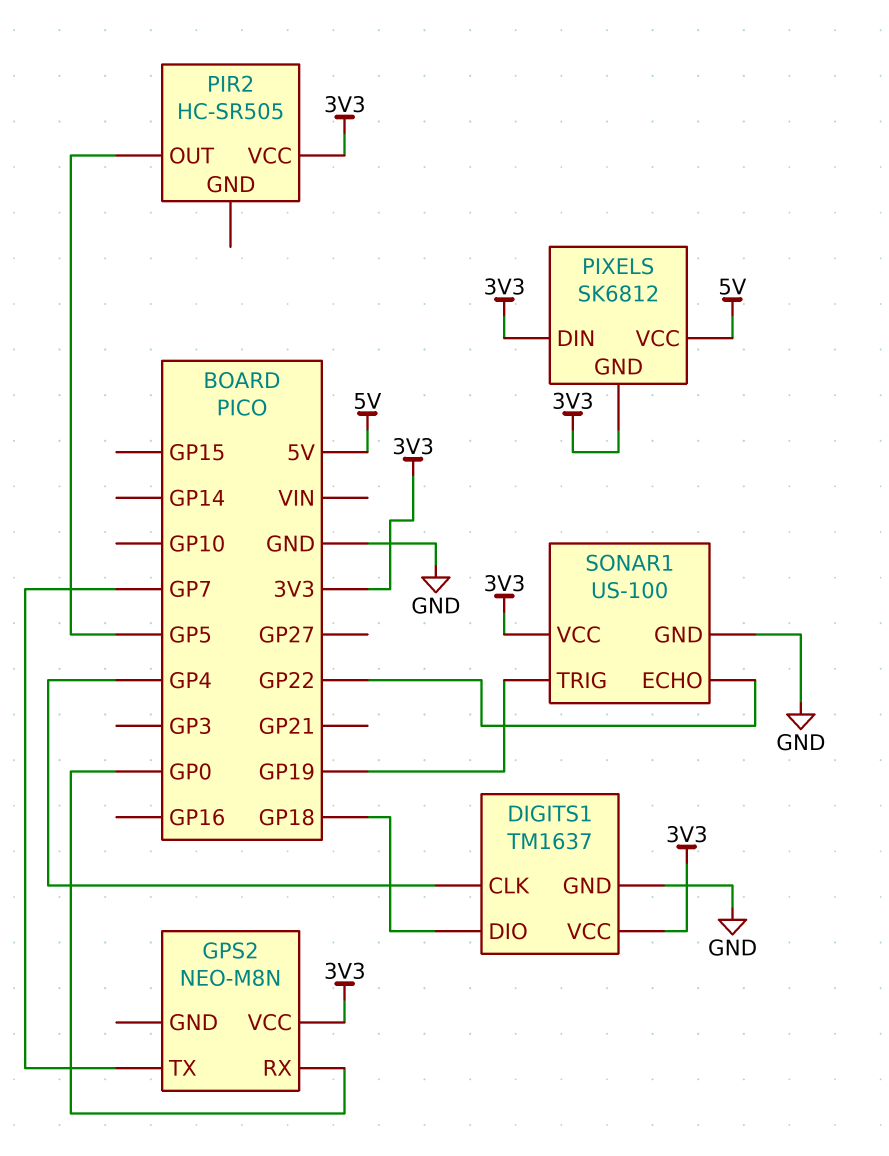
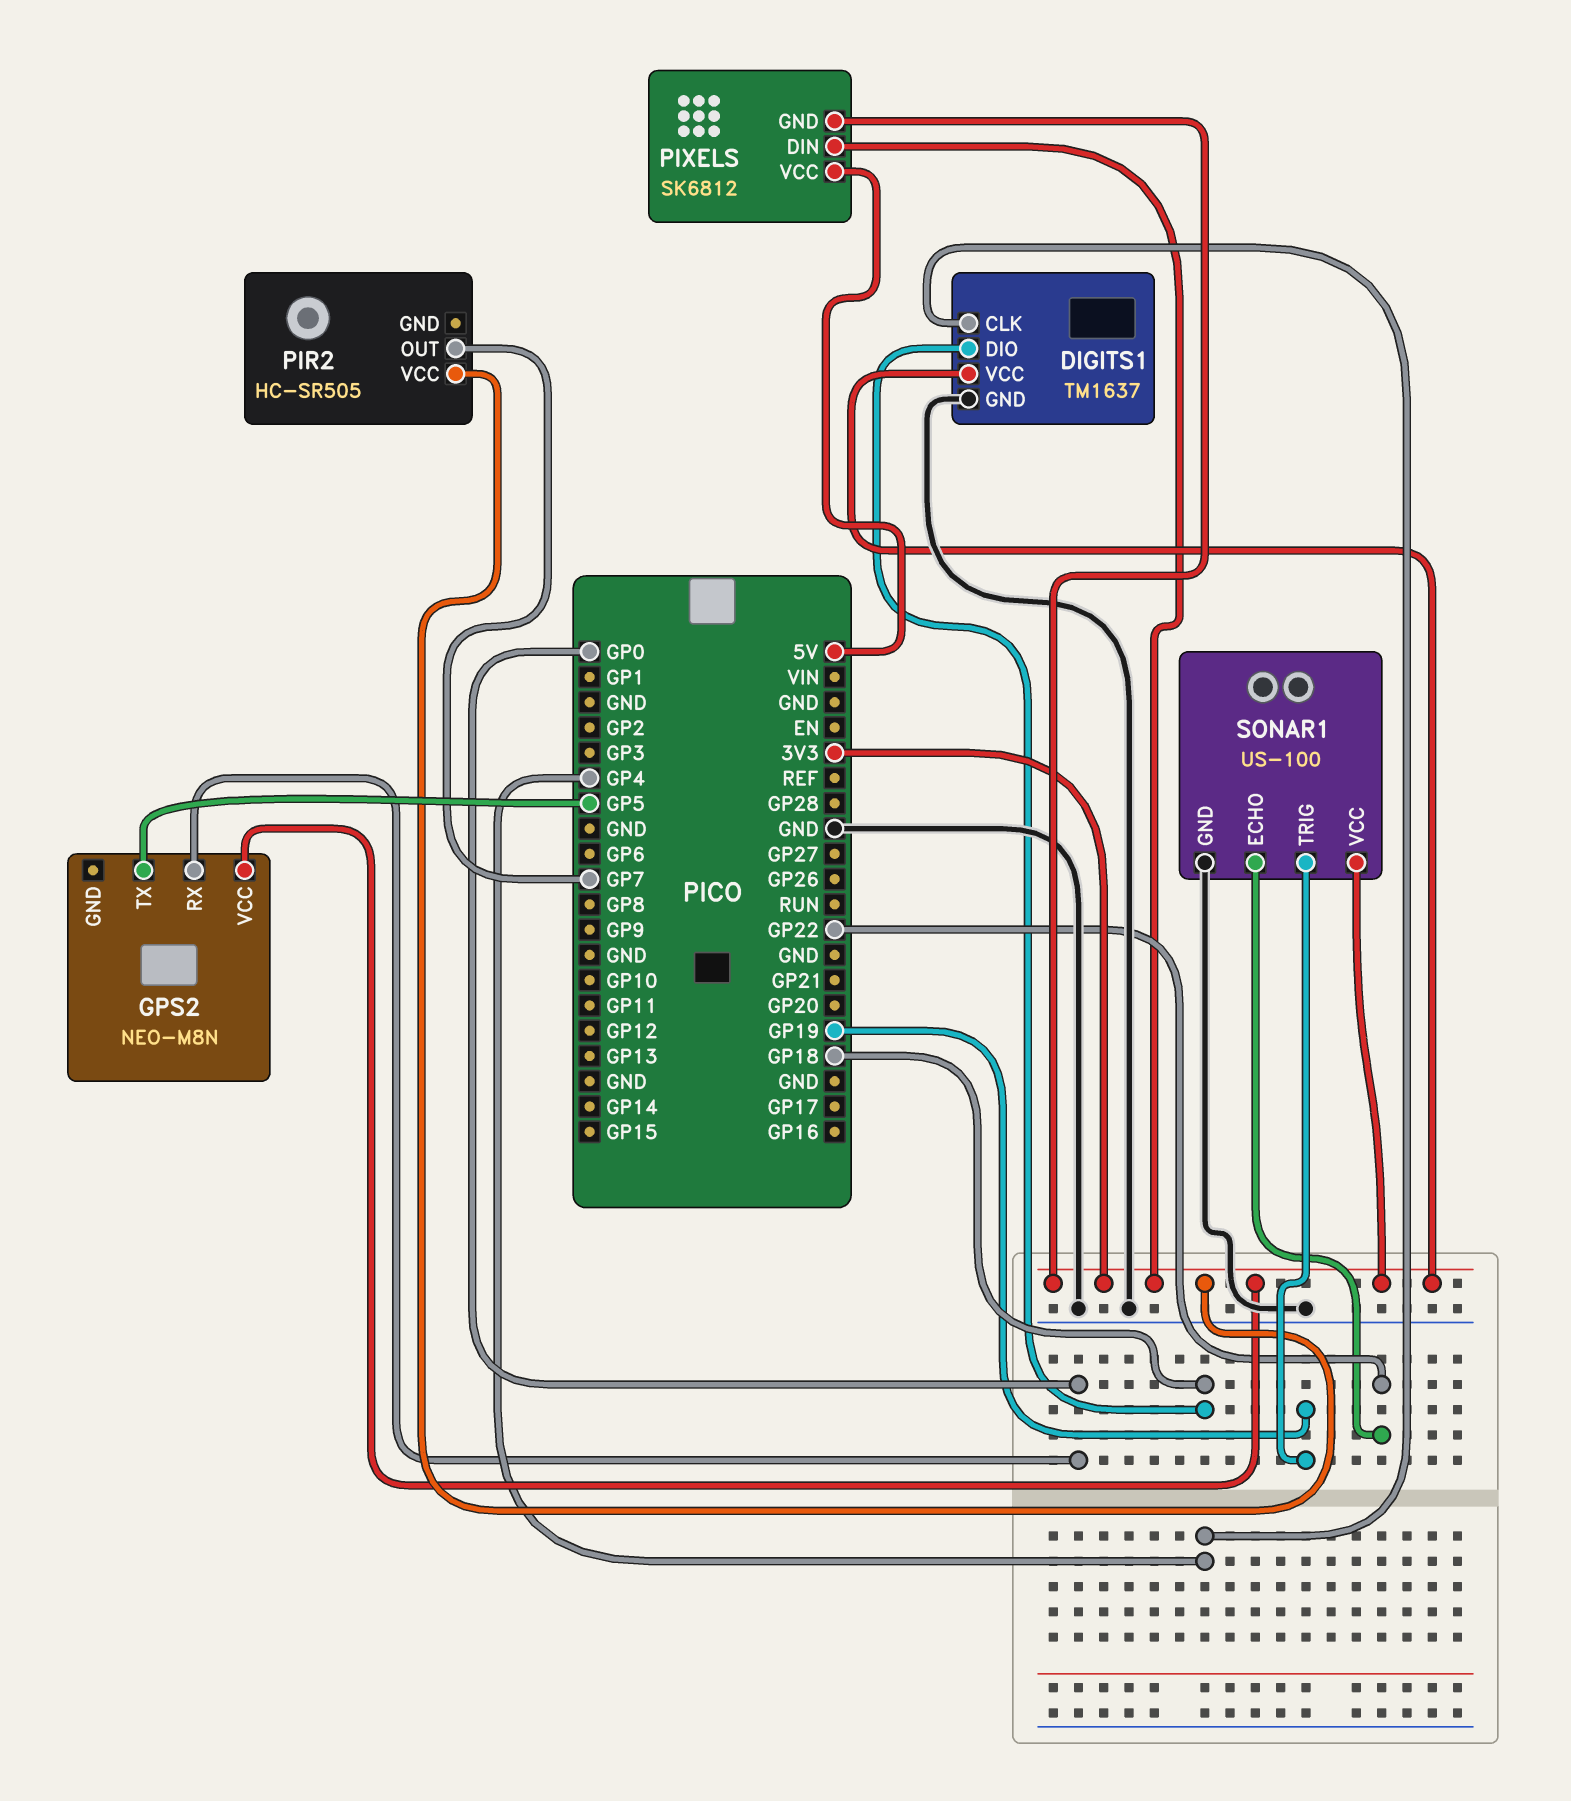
GPS2 pin TX: GP7 -> GP5
PIR2 pin OUT: GP5 -> GP7

